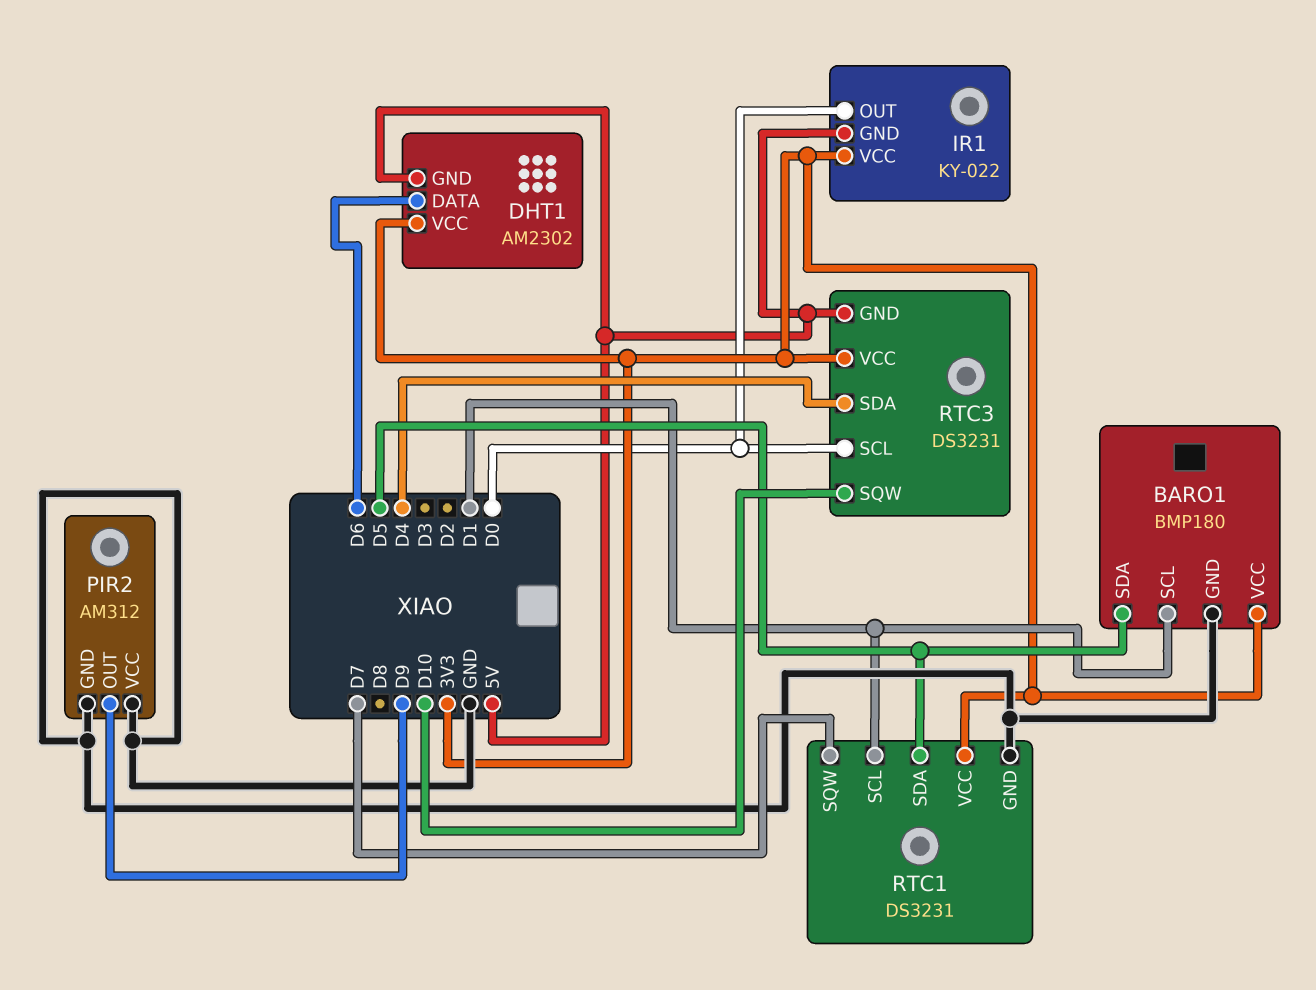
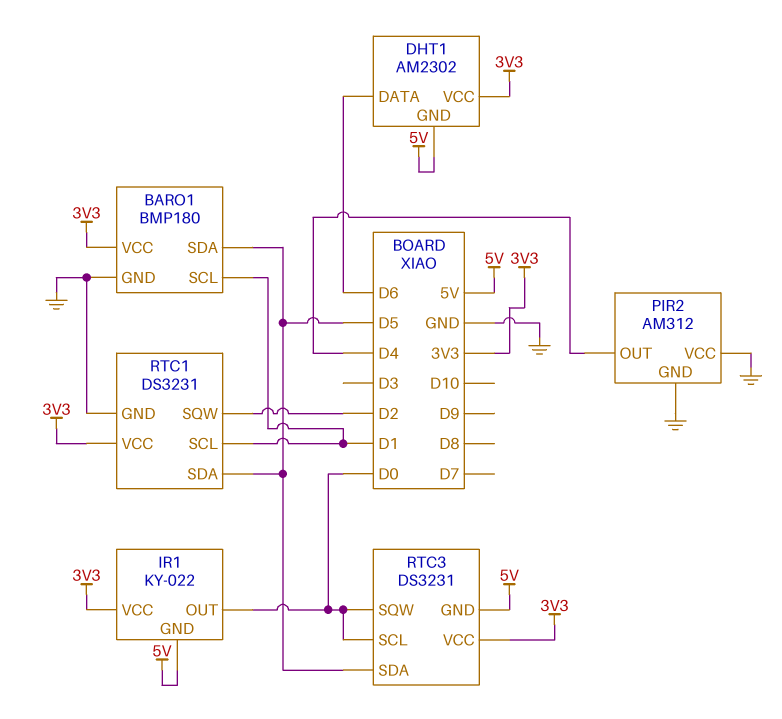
PIR2 pin OUT: D9 -> D4
RTC1 pin SQW: D7 -> D2
RTC3 pin SDA: D4 -> D5
RTC3 pin SQW: D10 -> D0

